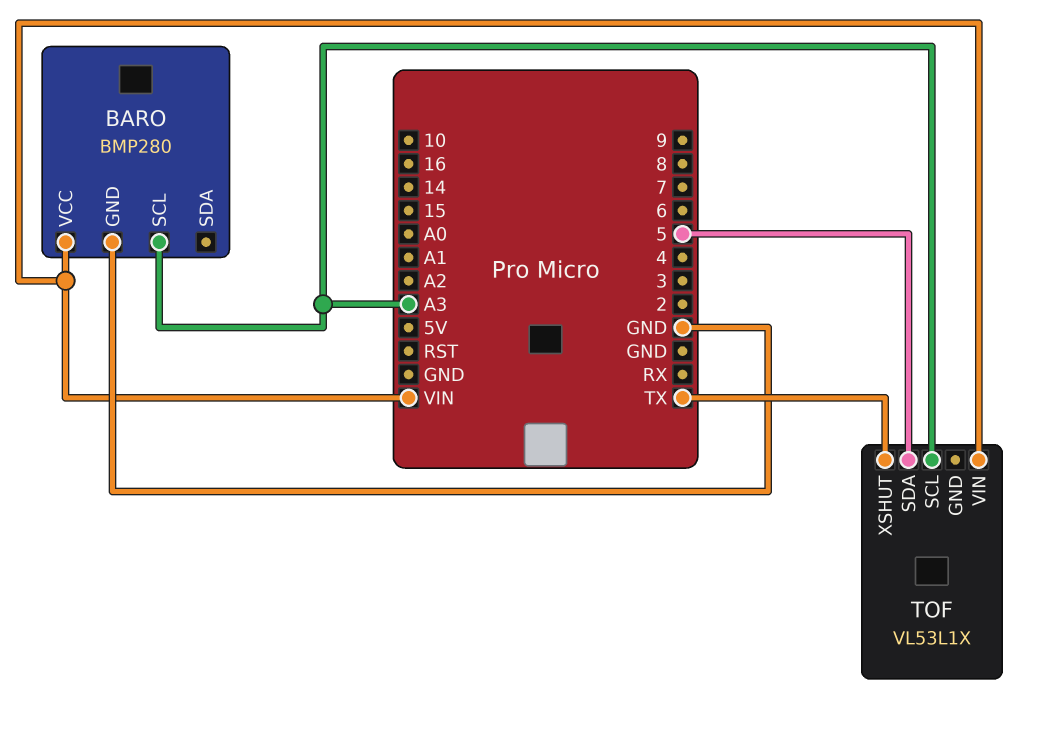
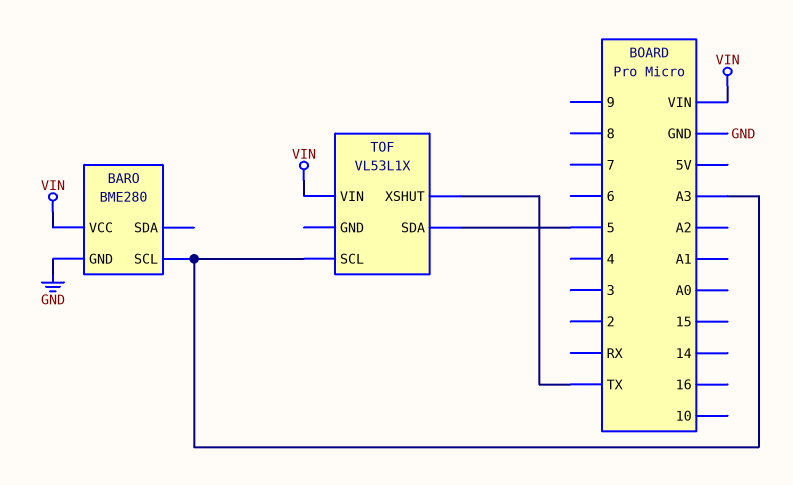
BARO: BMP280 -> BME280

